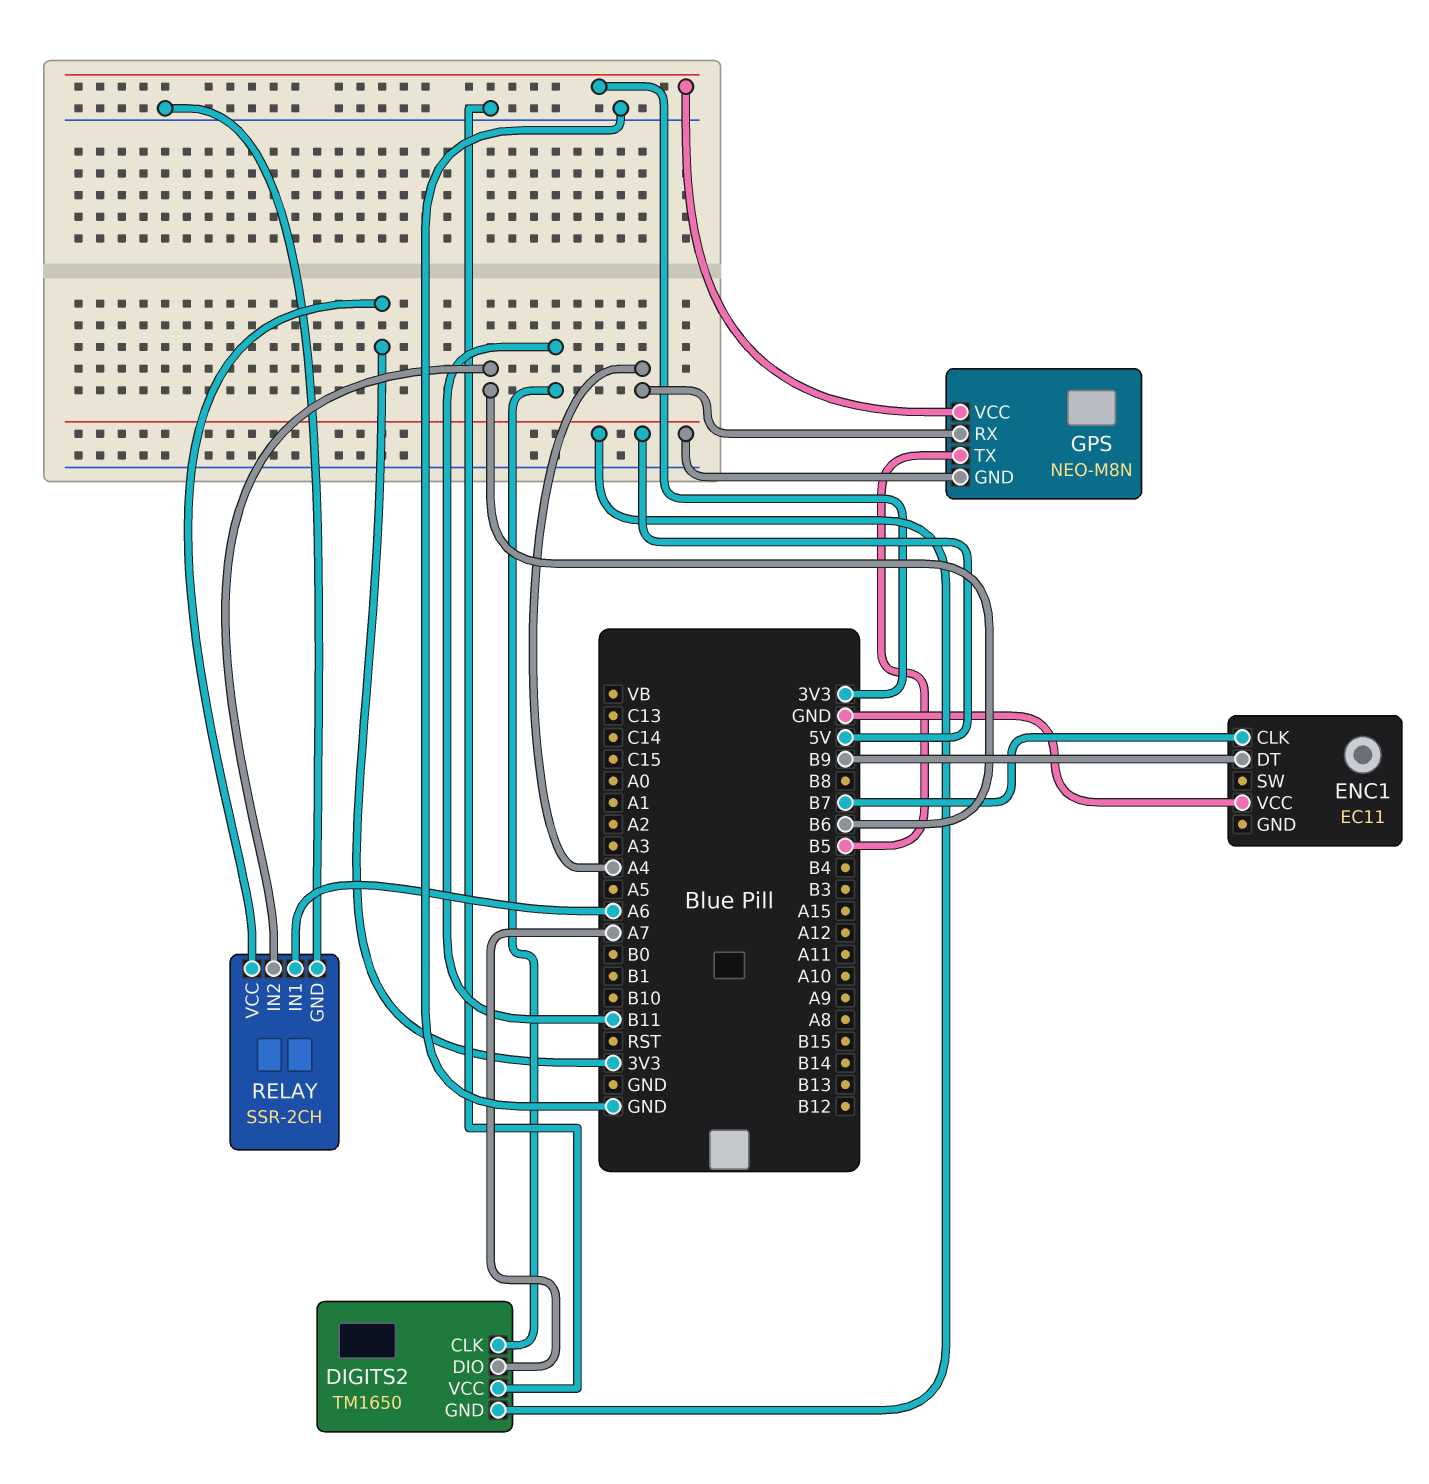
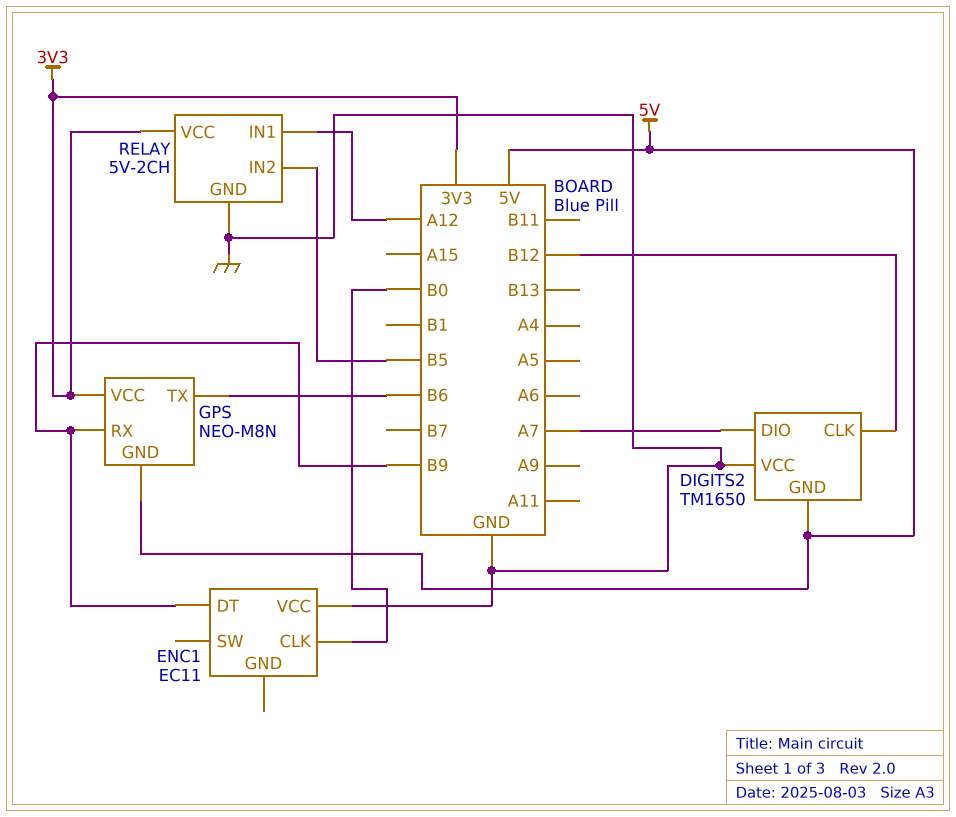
DIGITS2 pin CLK: B11 -> B12
ENC1 pin CLK: B7 -> B0
GPS pin RX: A4 -> B9
GPS pin TX: B5 -> B6
RELAY: SSR-2CH -> 5V-2CH
RELAY pin IN1: A6 -> A12
RELAY pin IN2: B6 -> B5

